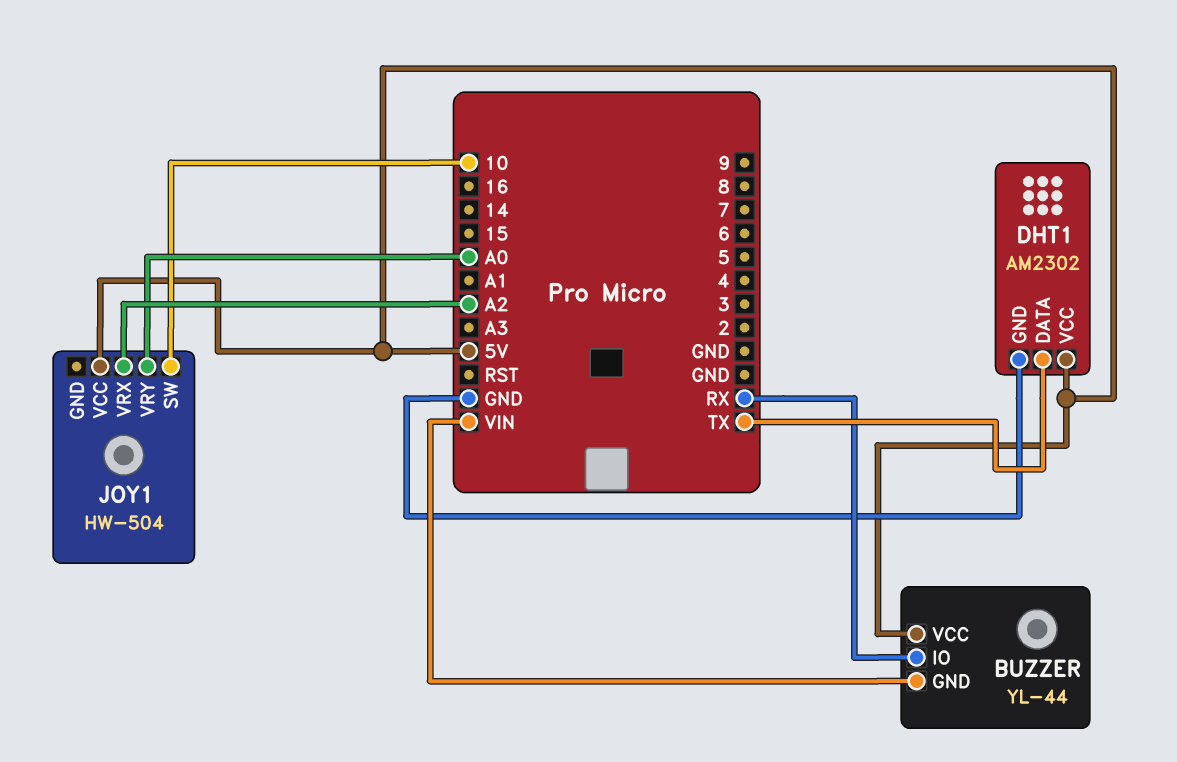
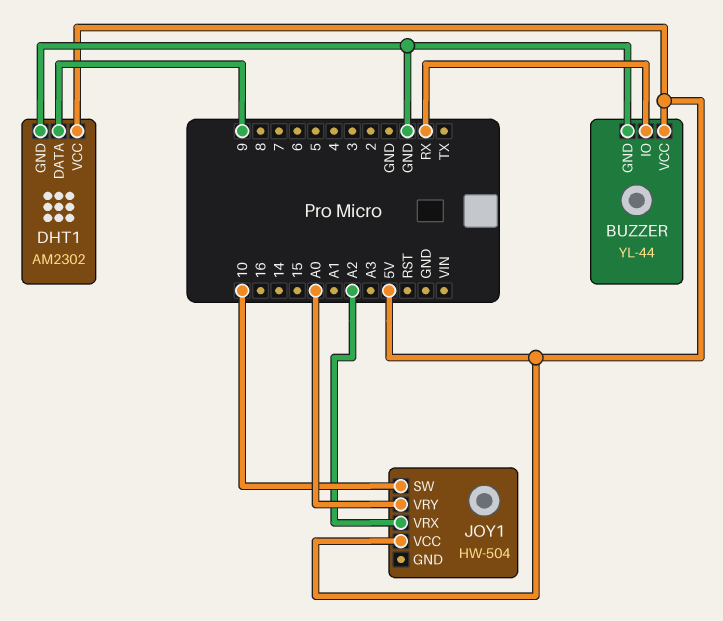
BUZZER pin GND: VIN -> GND
DHT1 pin DATA: TX -> 9

